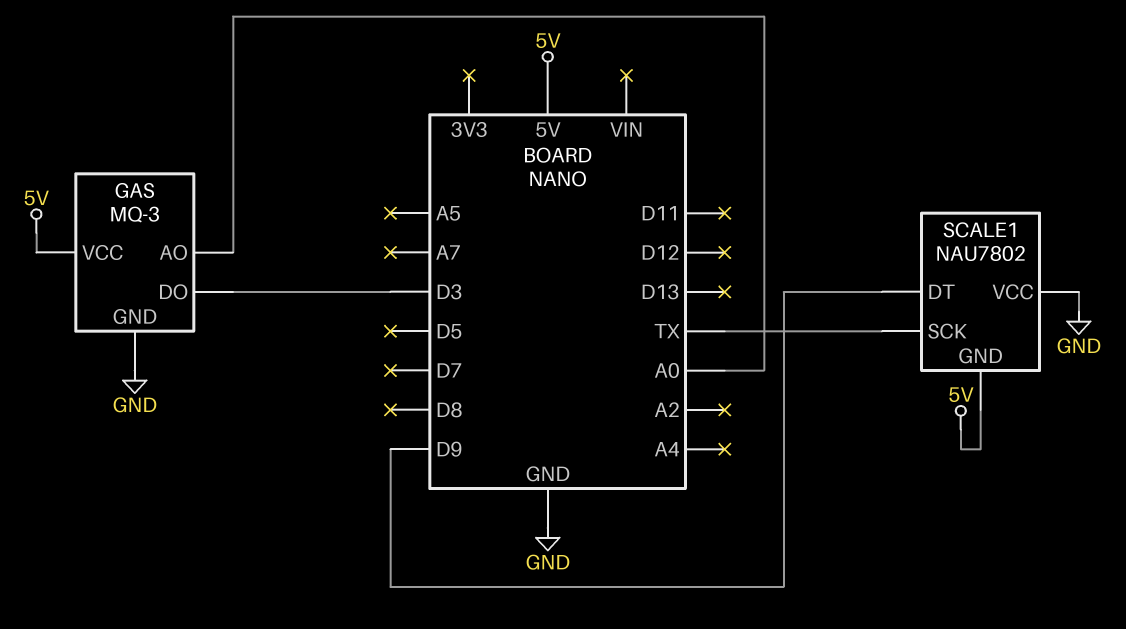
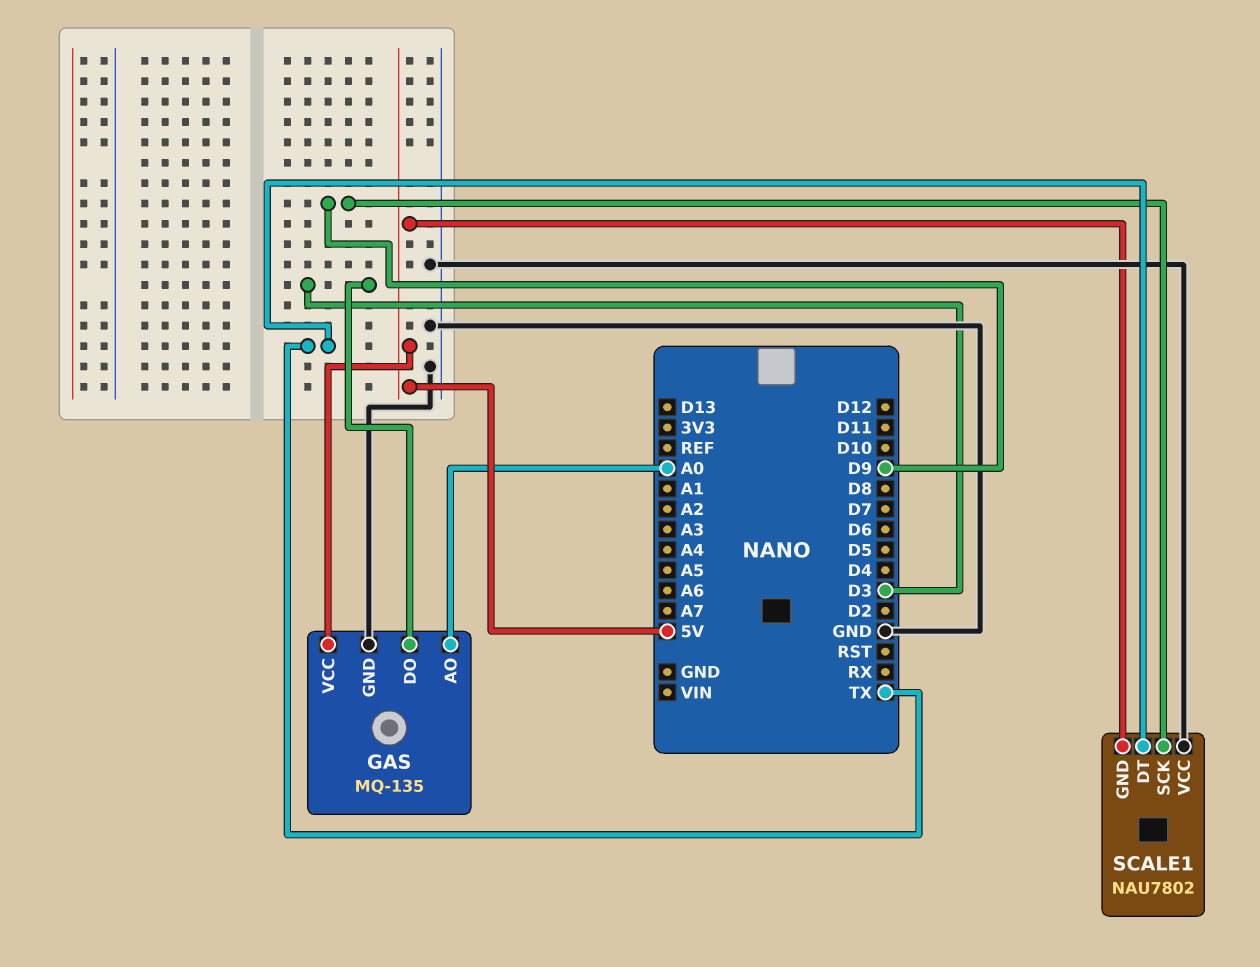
GAS: MQ-3 -> MQ-135
SCALE1 pin DT: D9 -> TX
SCALE1 pin SCK: TX -> D9

